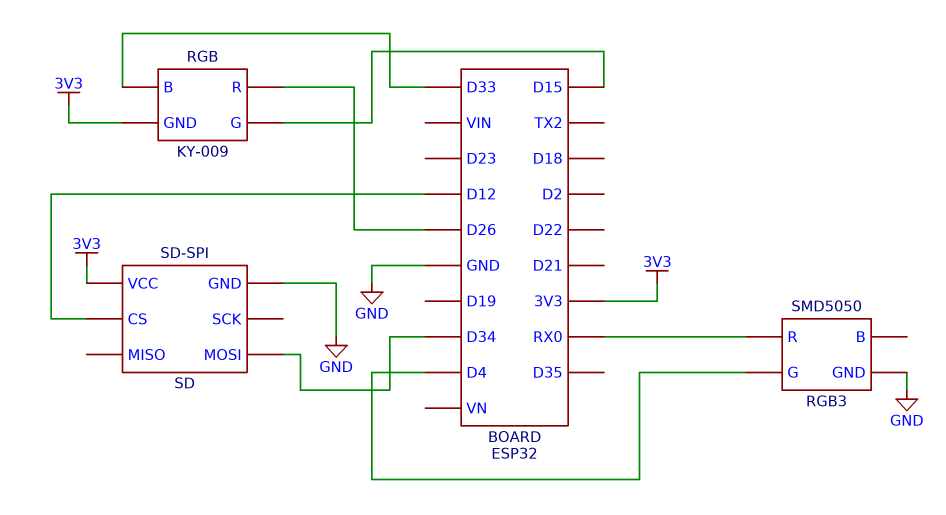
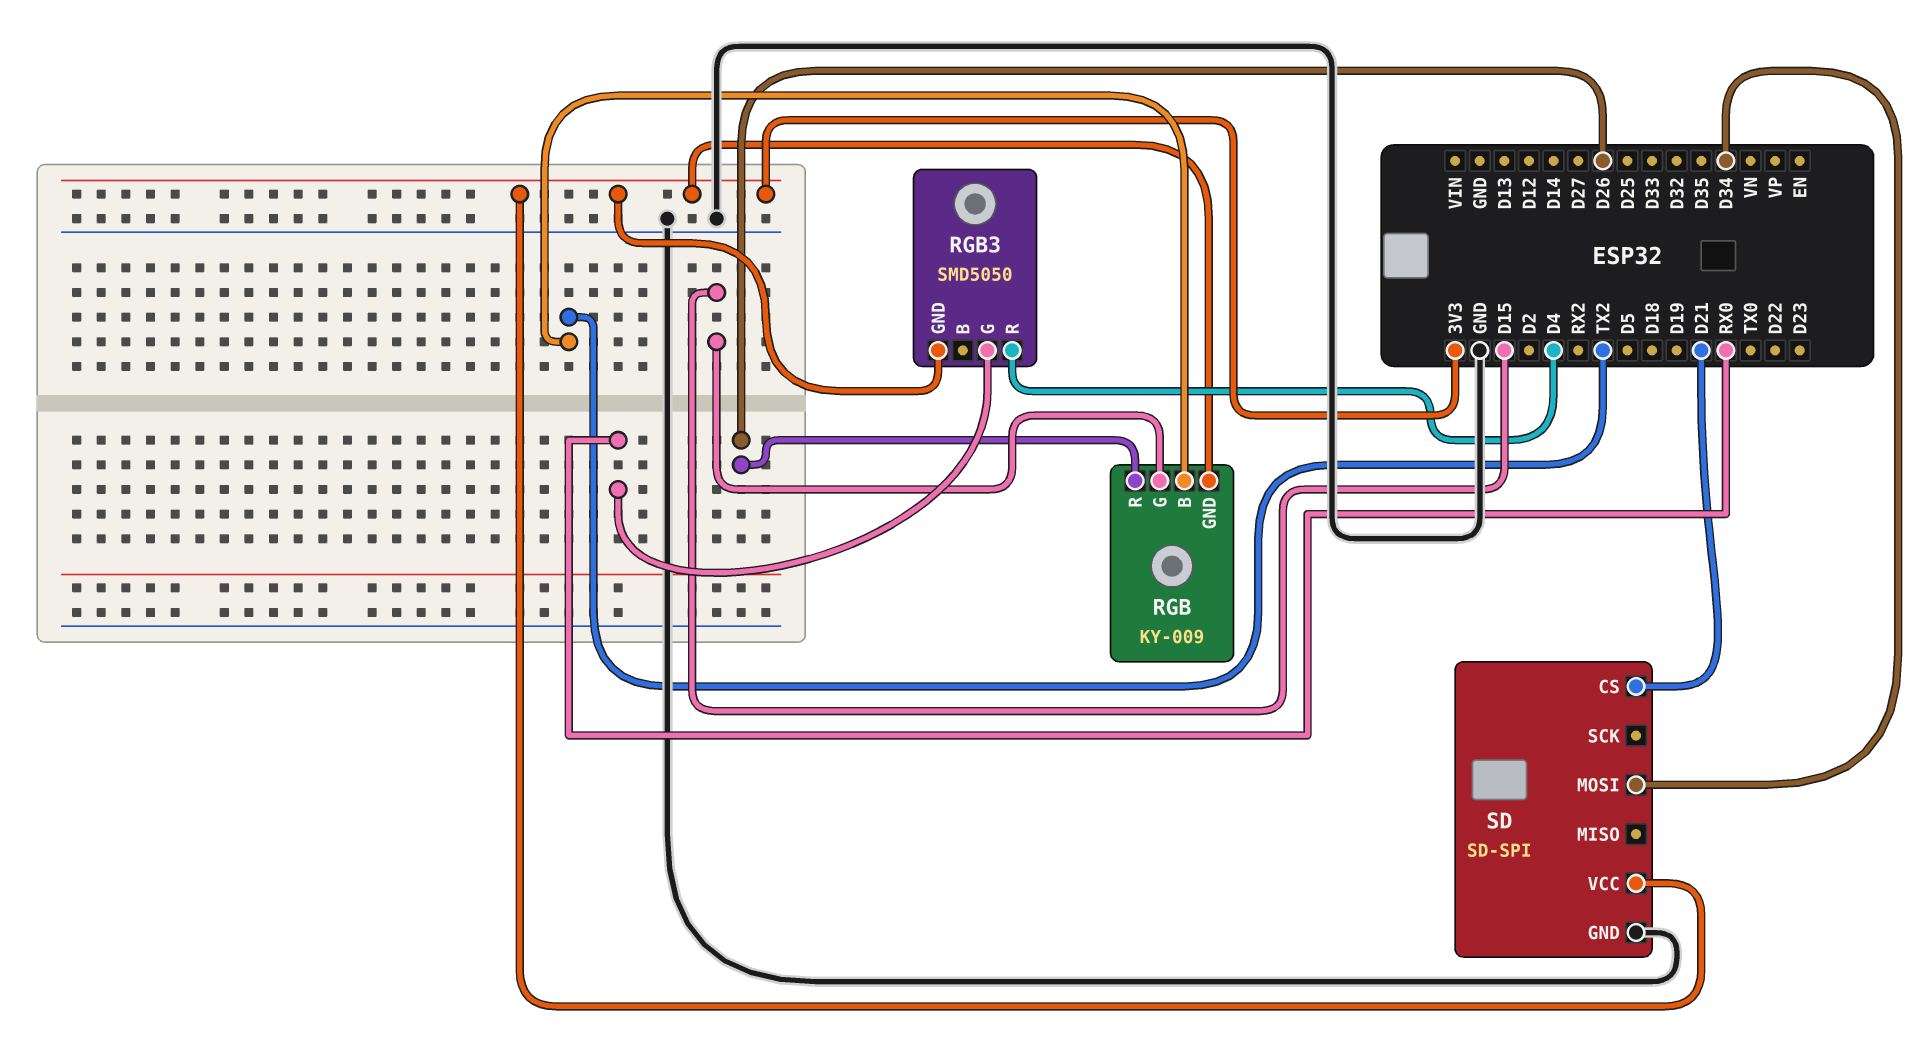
RGB pin B: D33 -> TX2
RGB3 pin G: D4 -> RX0
RGB3 pin GND: GND -> 3V3
RGB3 pin R: RX0 -> D4
SD pin CS: D12 -> D21

